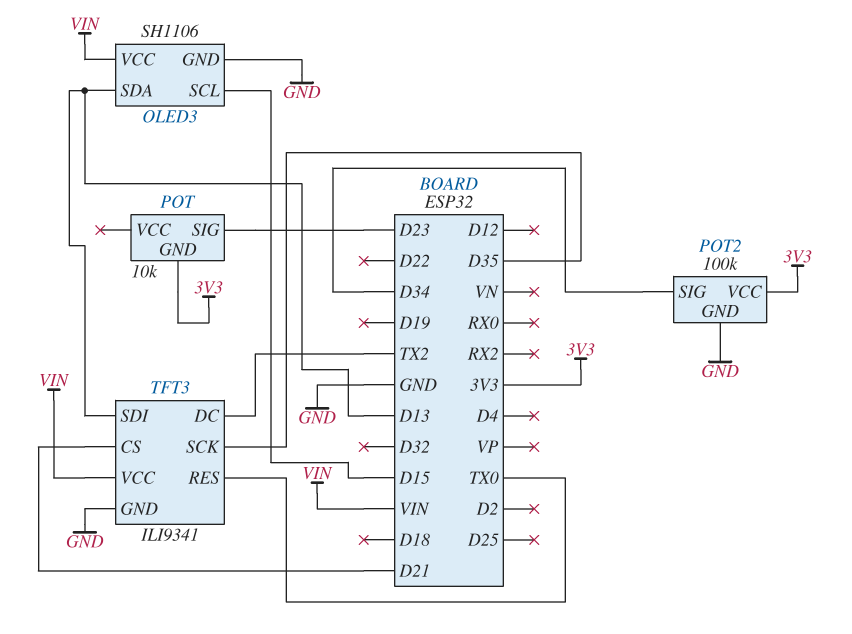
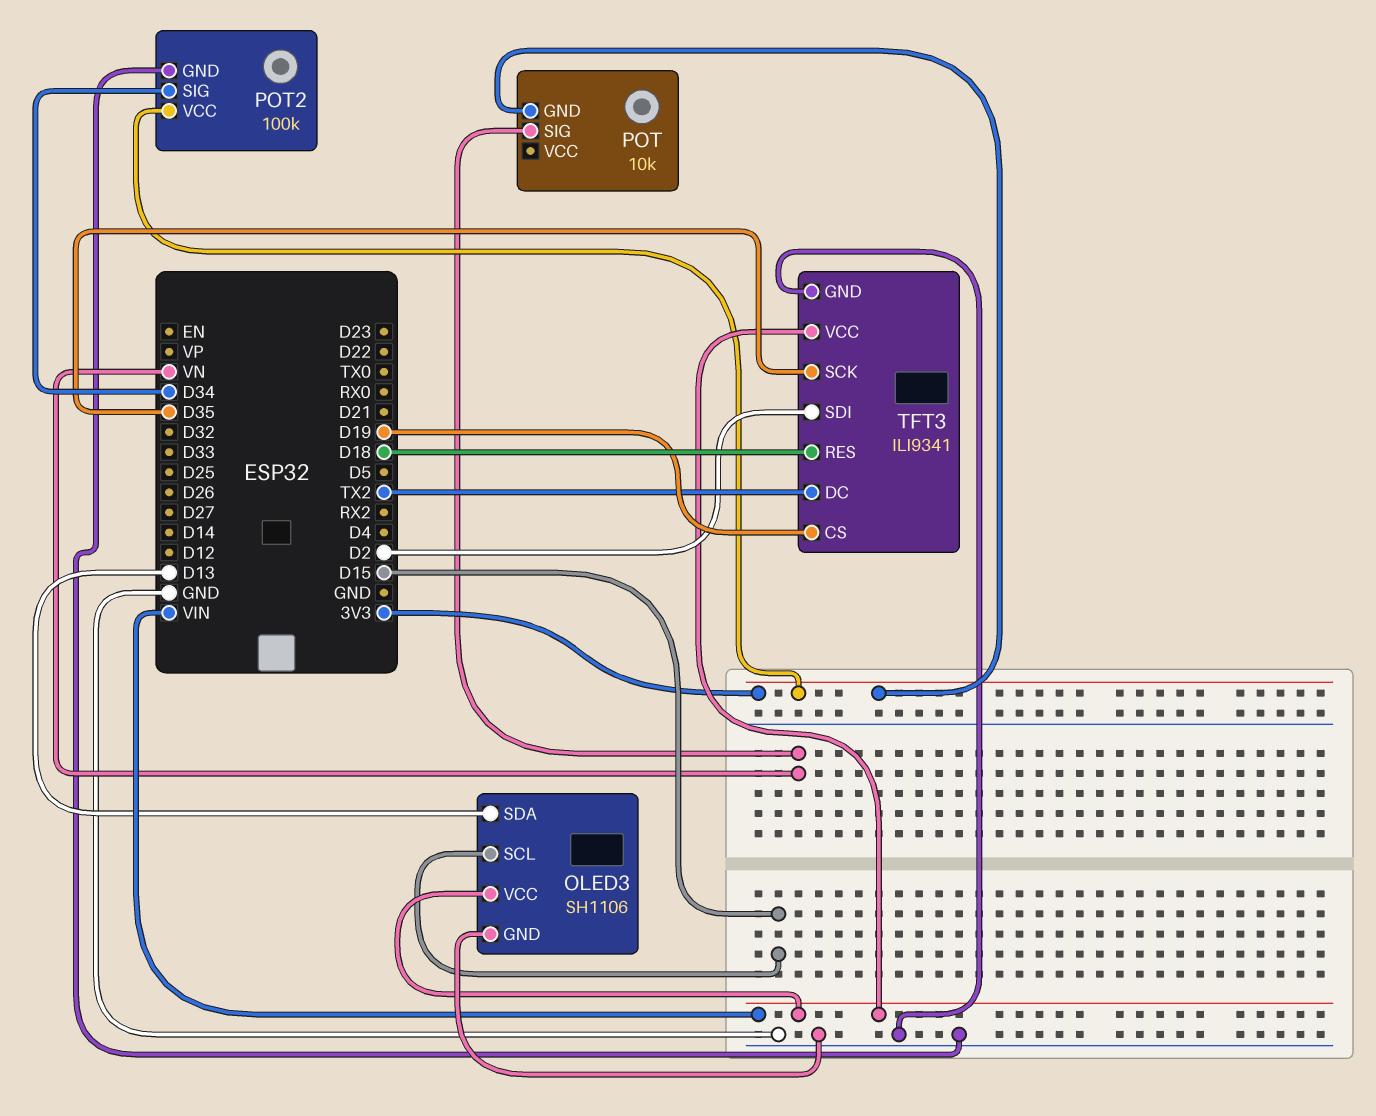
POT pin SIG: D23 -> VN
TFT3 pin CS: D21 -> D19
TFT3 pin RES: TX0 -> D18
TFT3 pin SDI: D13 -> D2

